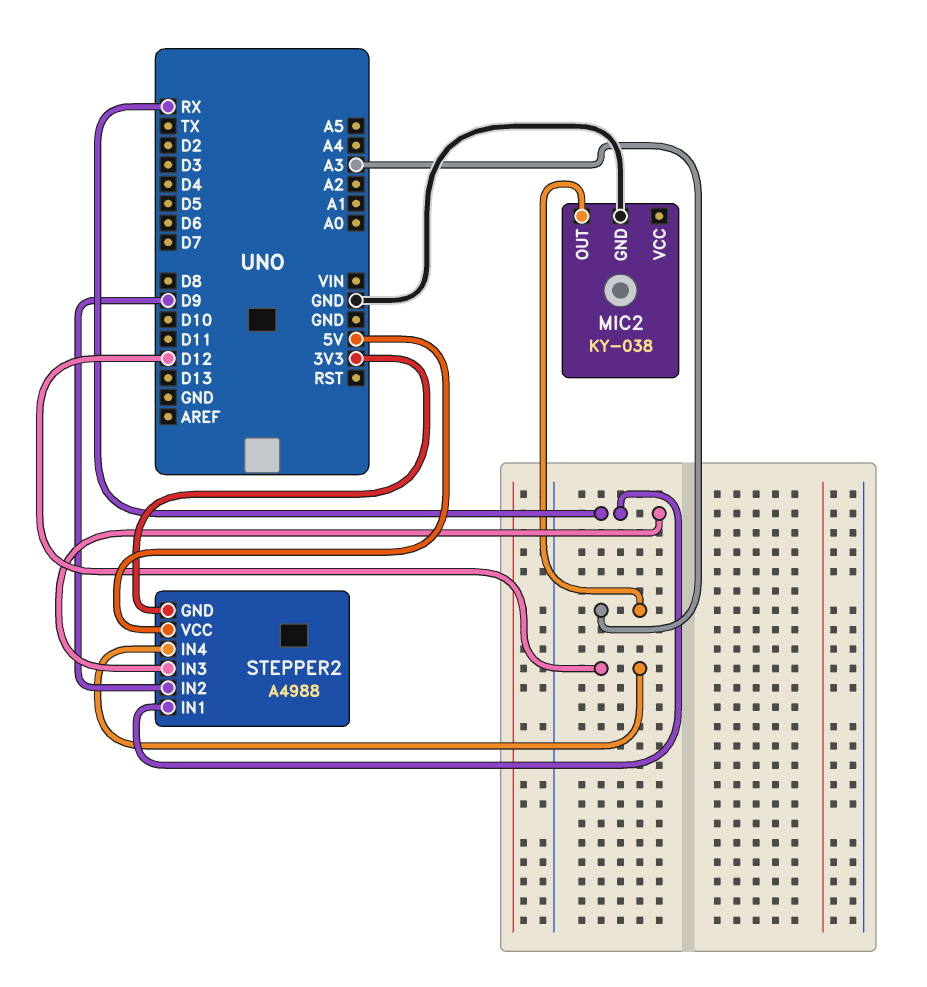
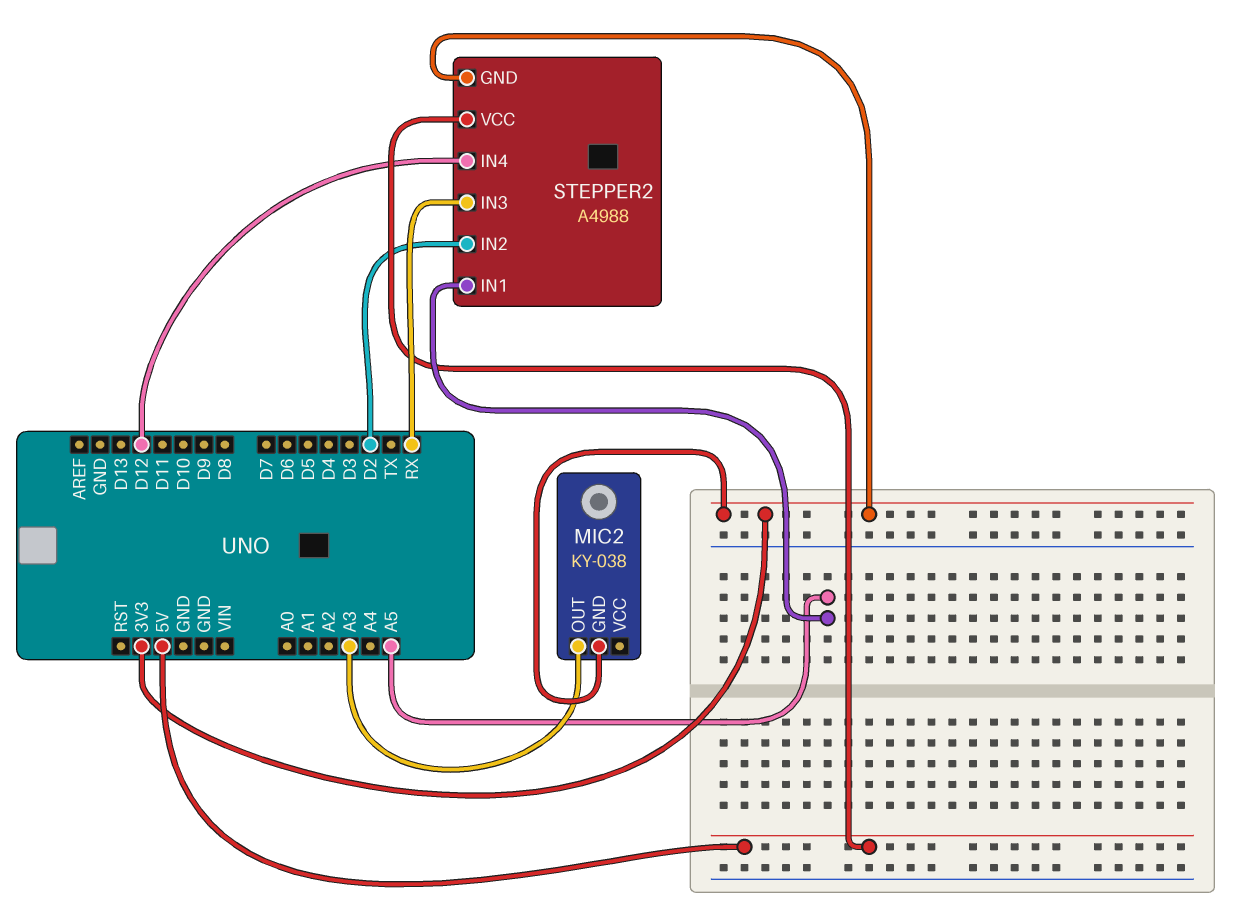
MIC2 pin GND: GND -> 3V3
STEPPER2 pin IN1: RX -> A5
STEPPER2 pin IN2: D9 -> D2

